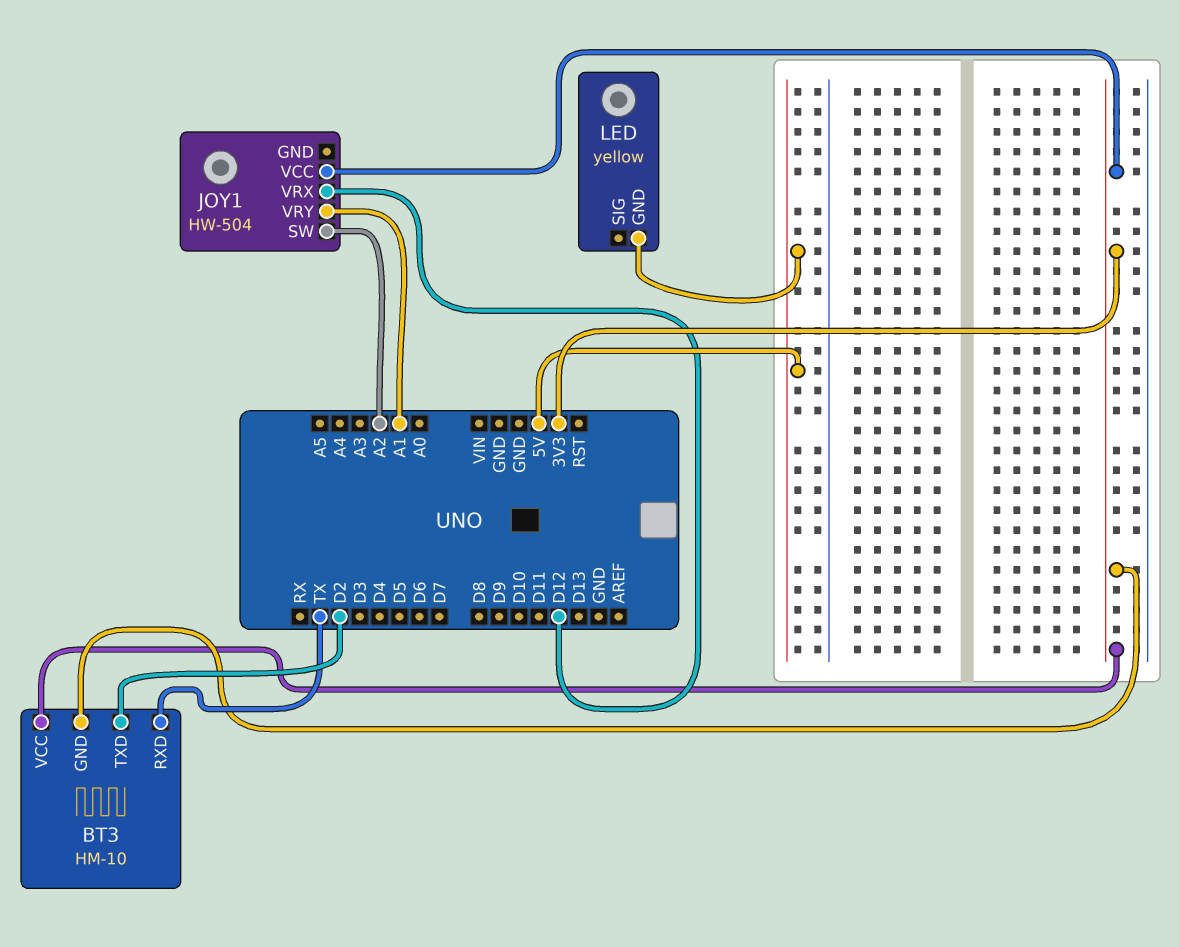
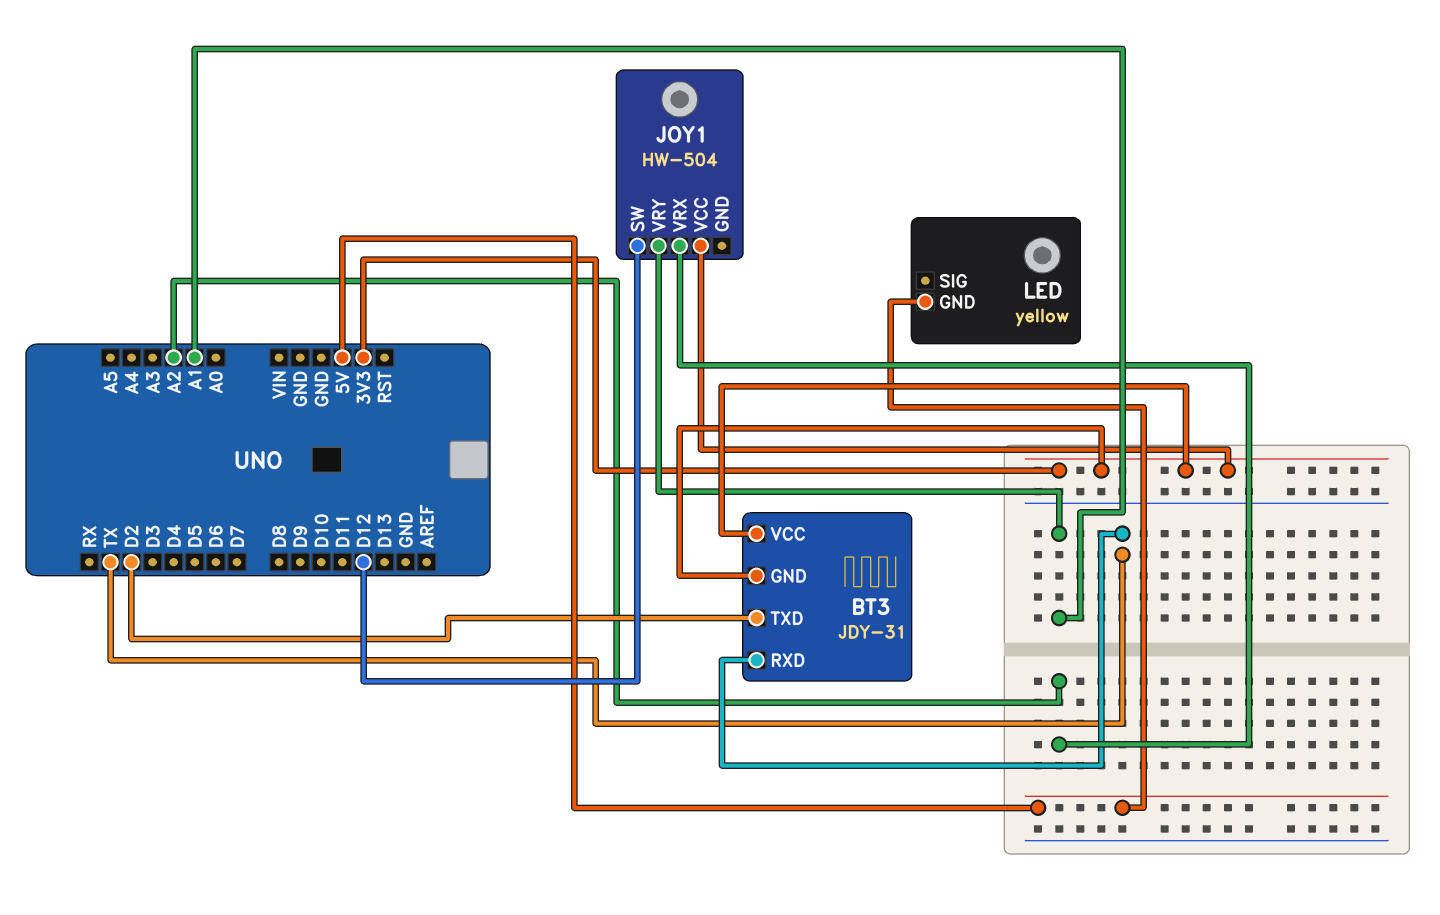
BT3: HM-10 -> JDY-31
JOY1 pin SW: A2 -> D12
JOY1 pin VRX: D12 -> A2

